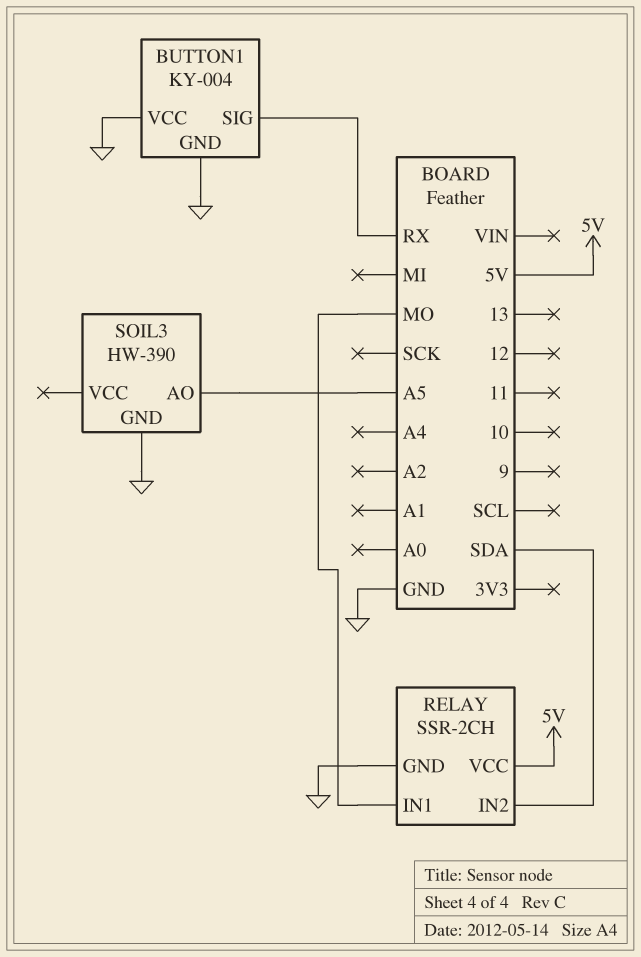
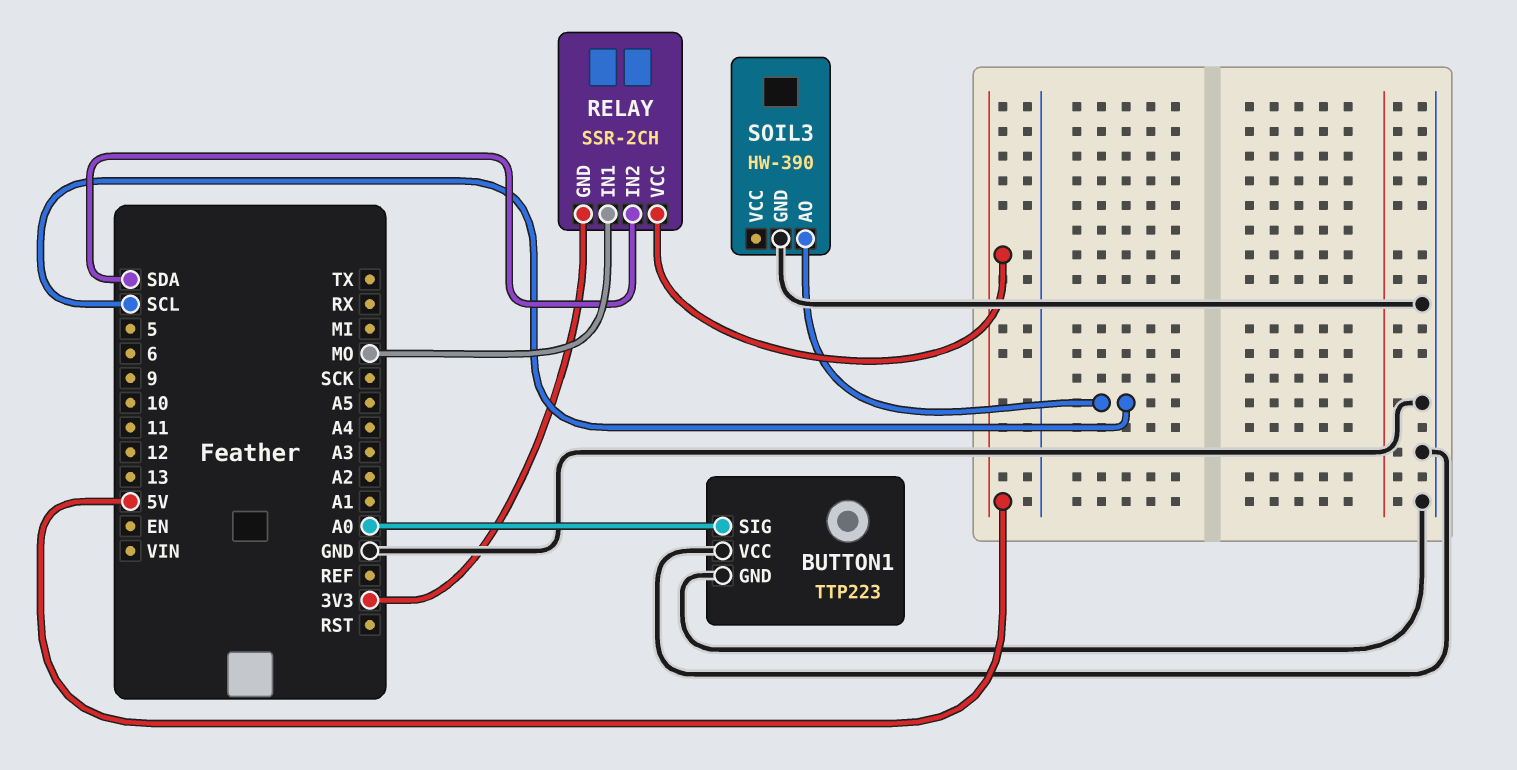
BUTTON1: KY-004 -> TTP223
BUTTON1 pin SIG: RX -> A0
RELAY pin GND: GND -> 3V3
SOIL3 pin AO: A5 -> SCL

